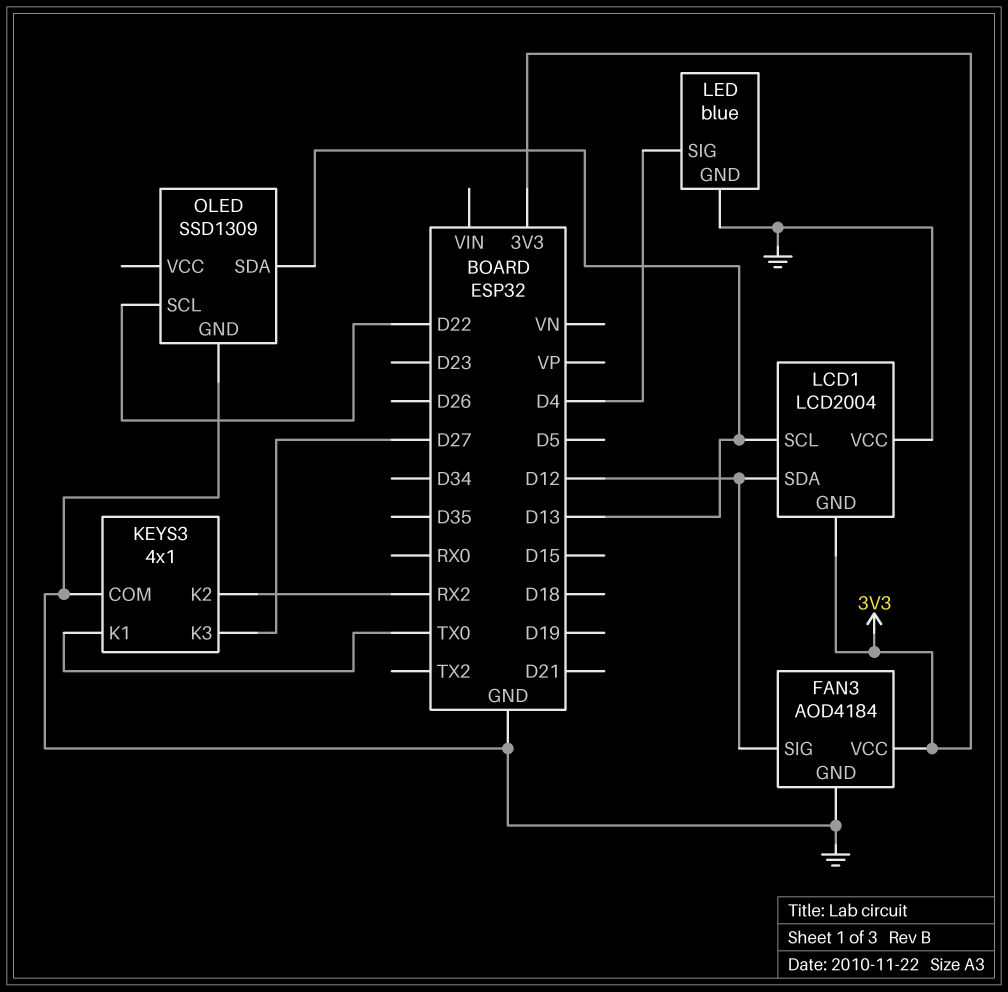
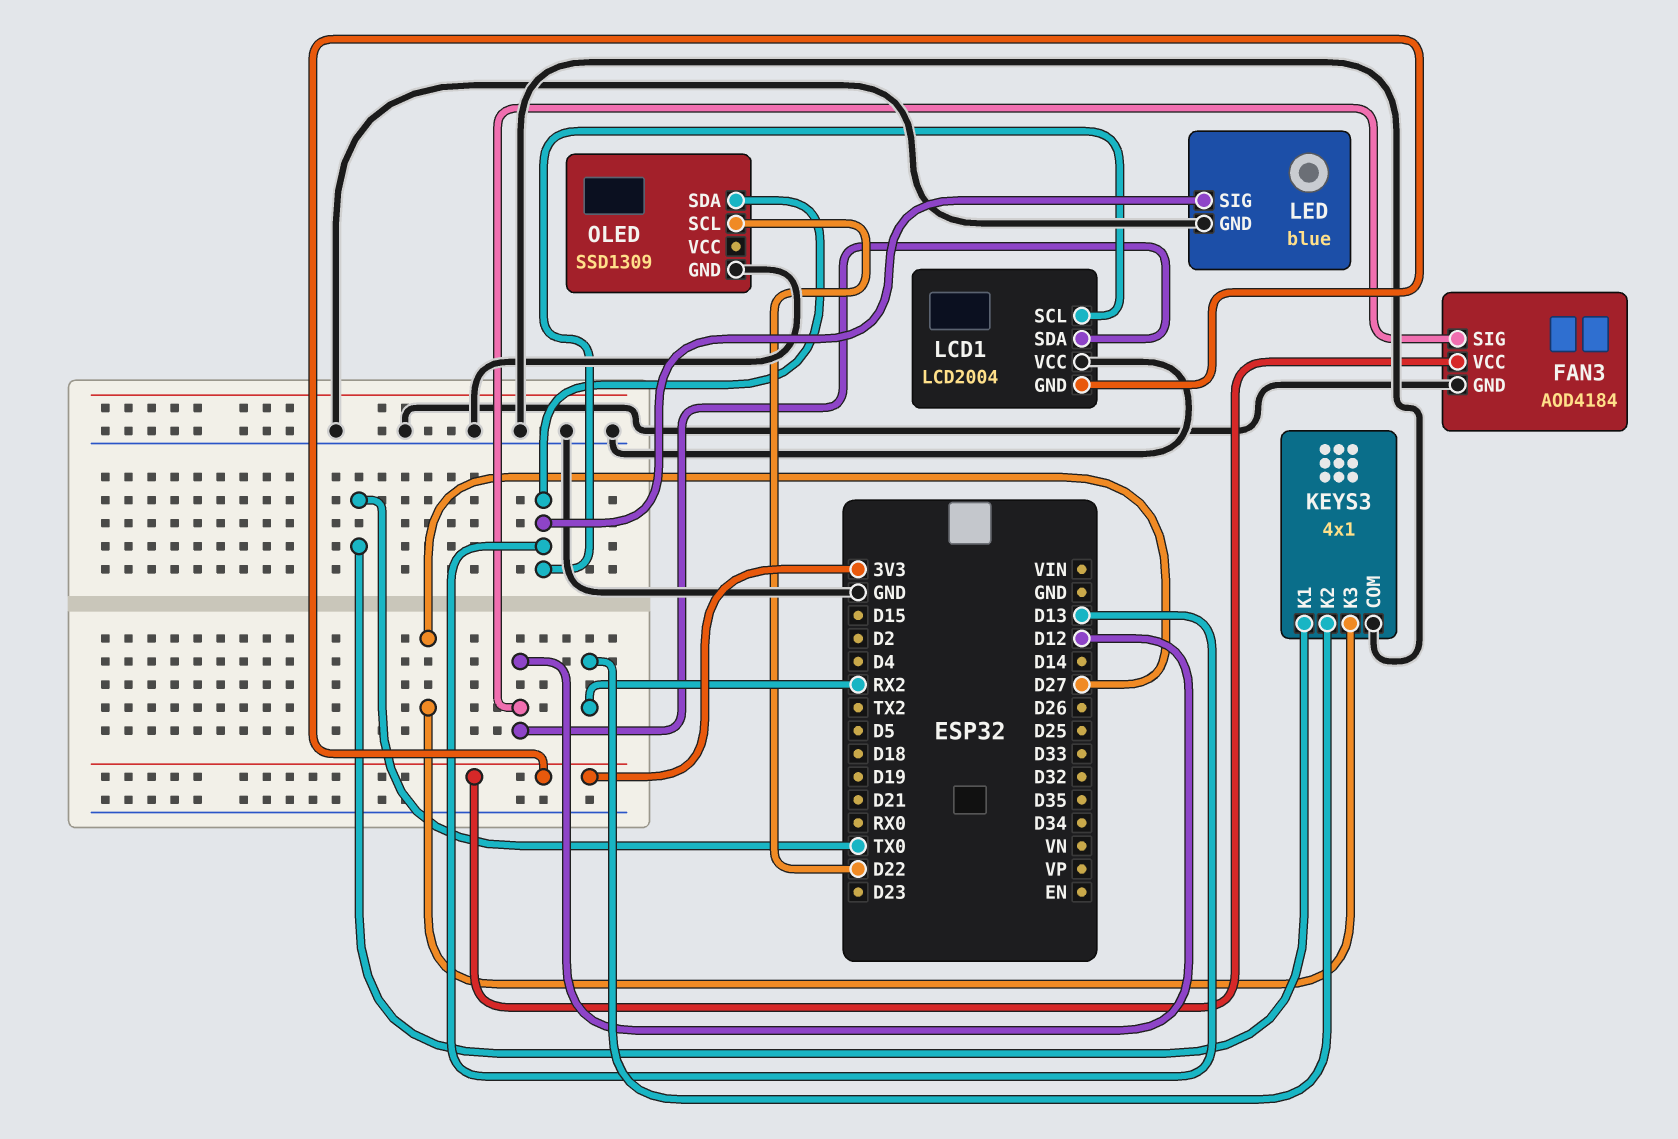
LED pin SIG: D4 -> D13

